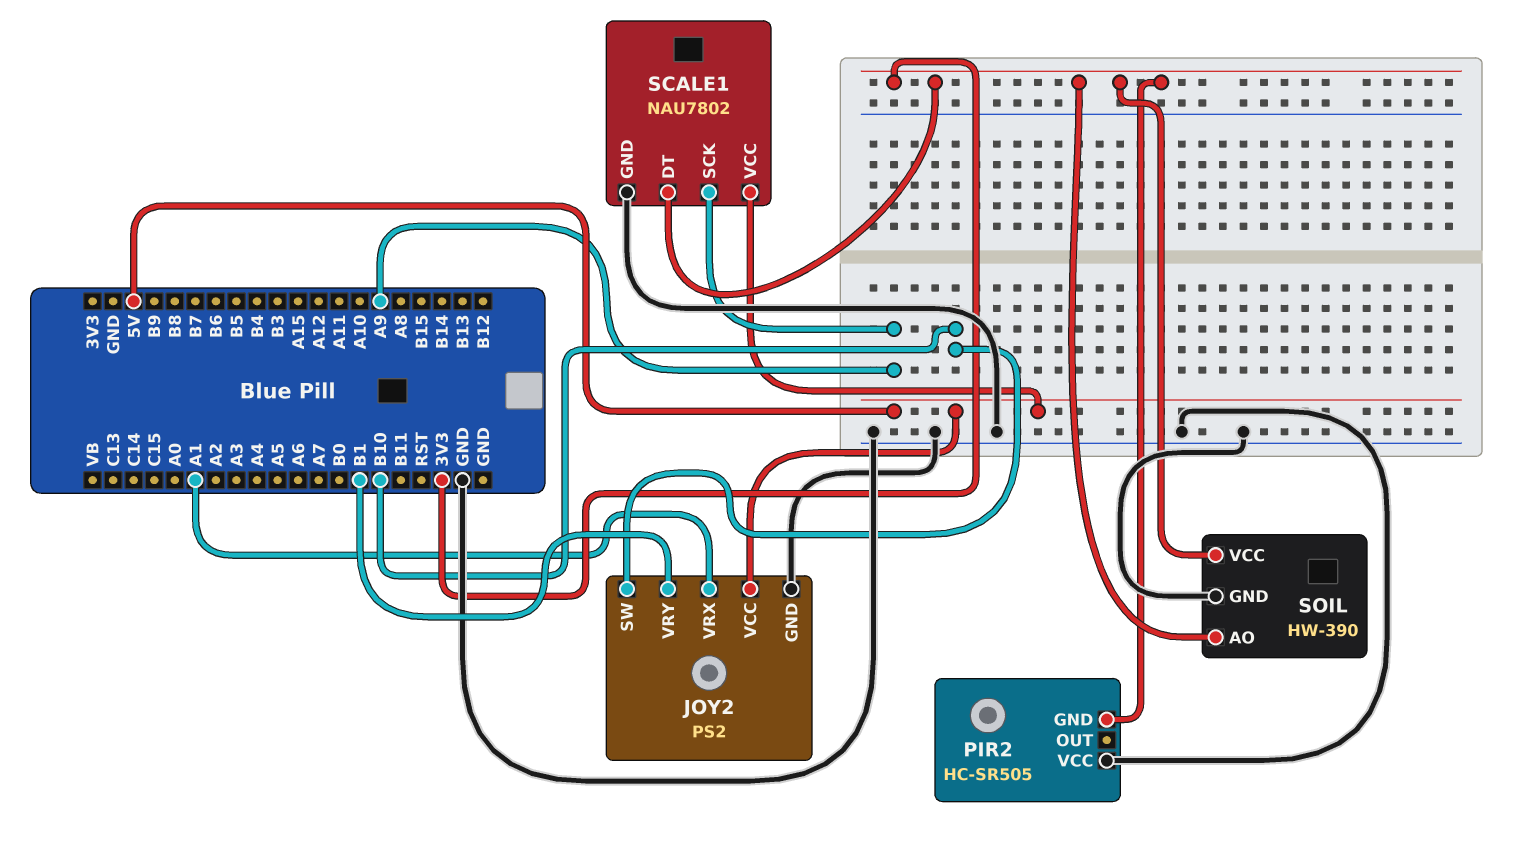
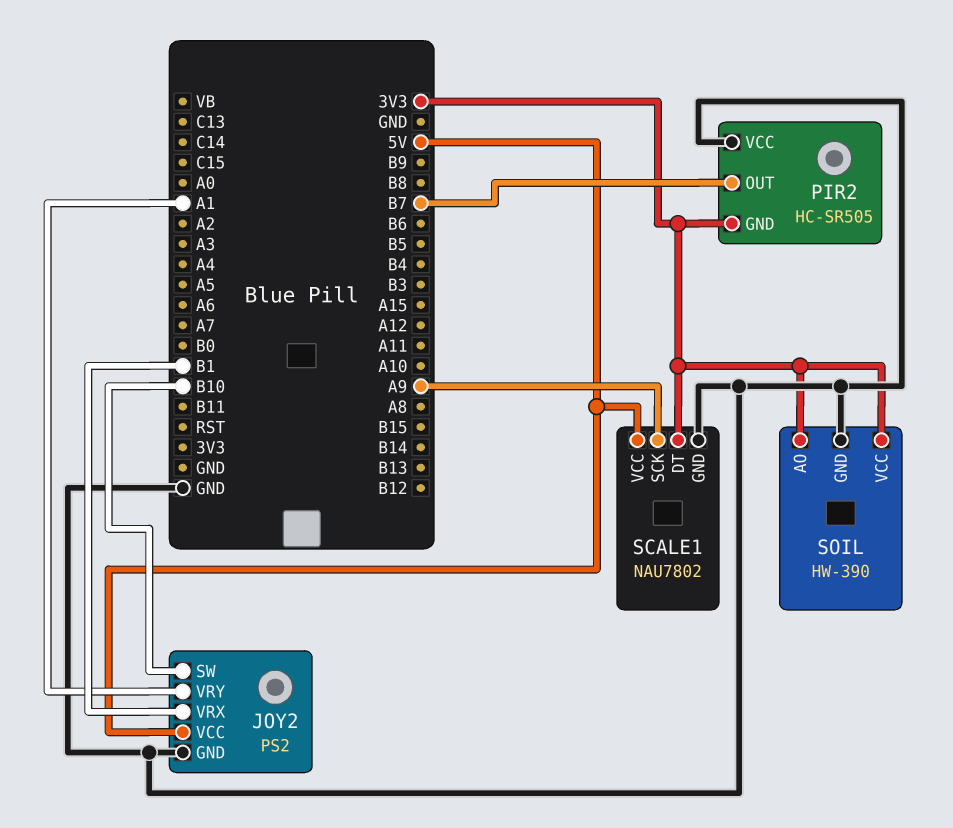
JOY2 pin VRX: A1 -> B1
JOY2 pin VRY: B1 -> A1
PIR2 pin OUT: none -> B7

